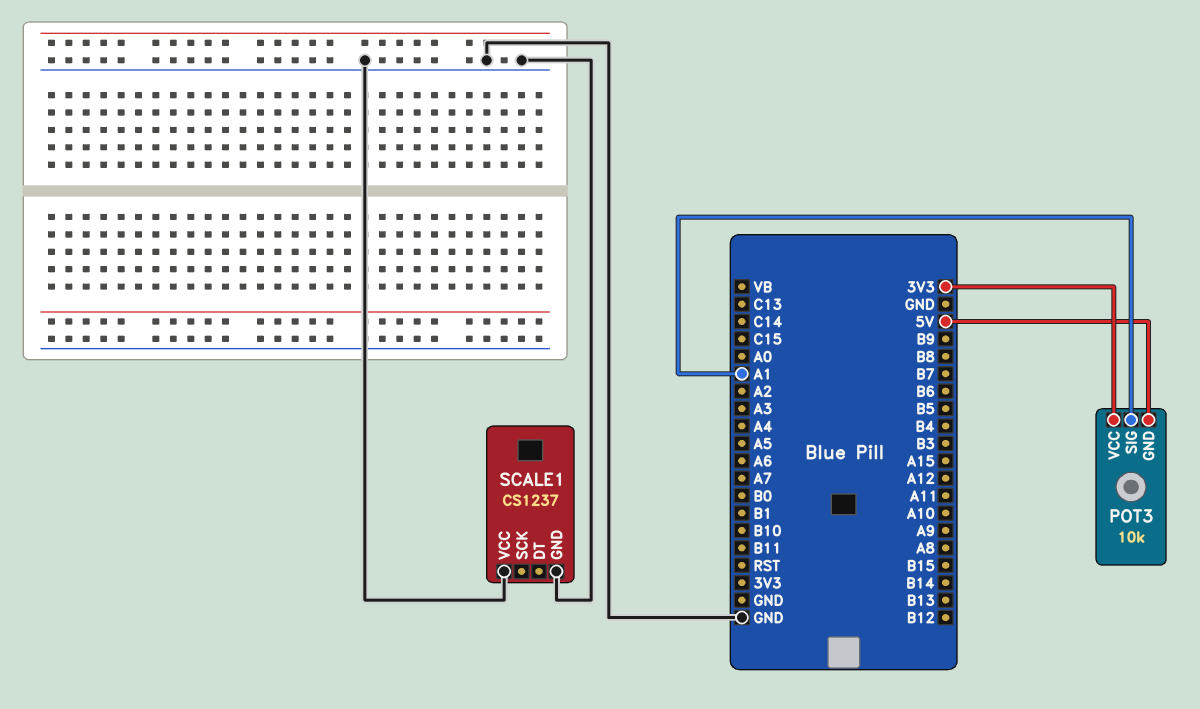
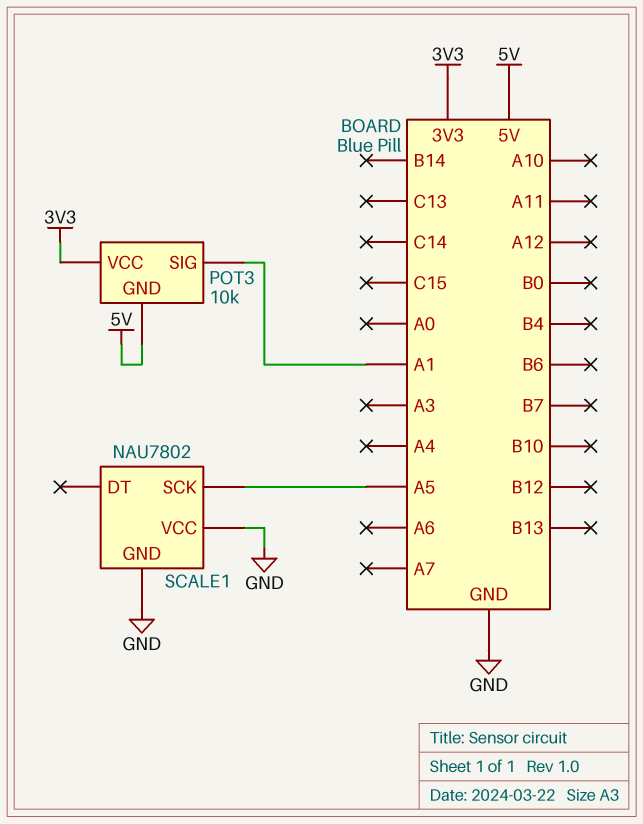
SCALE1: CS1237 -> NAU7802
SCALE1 pin SCK: none -> A5

